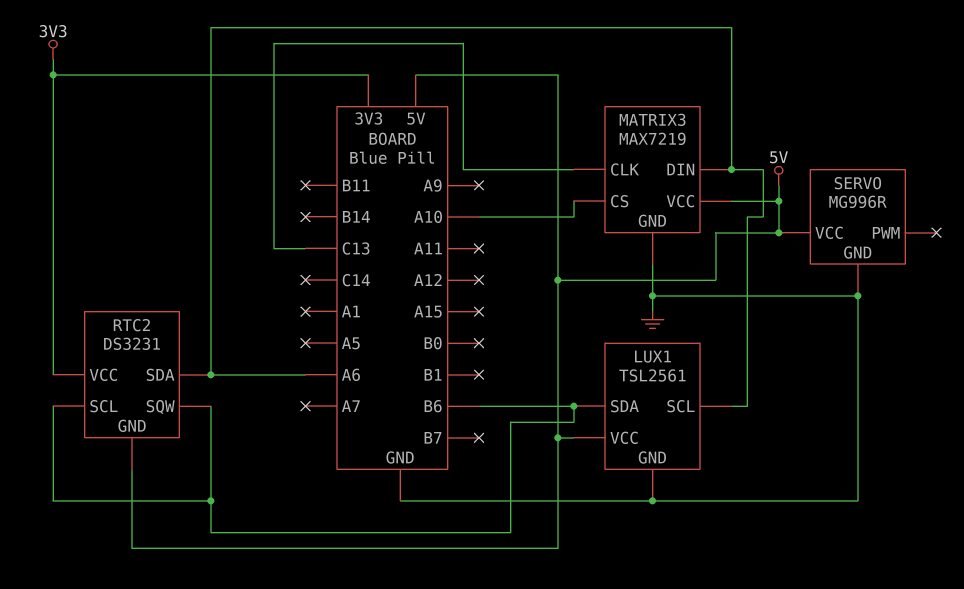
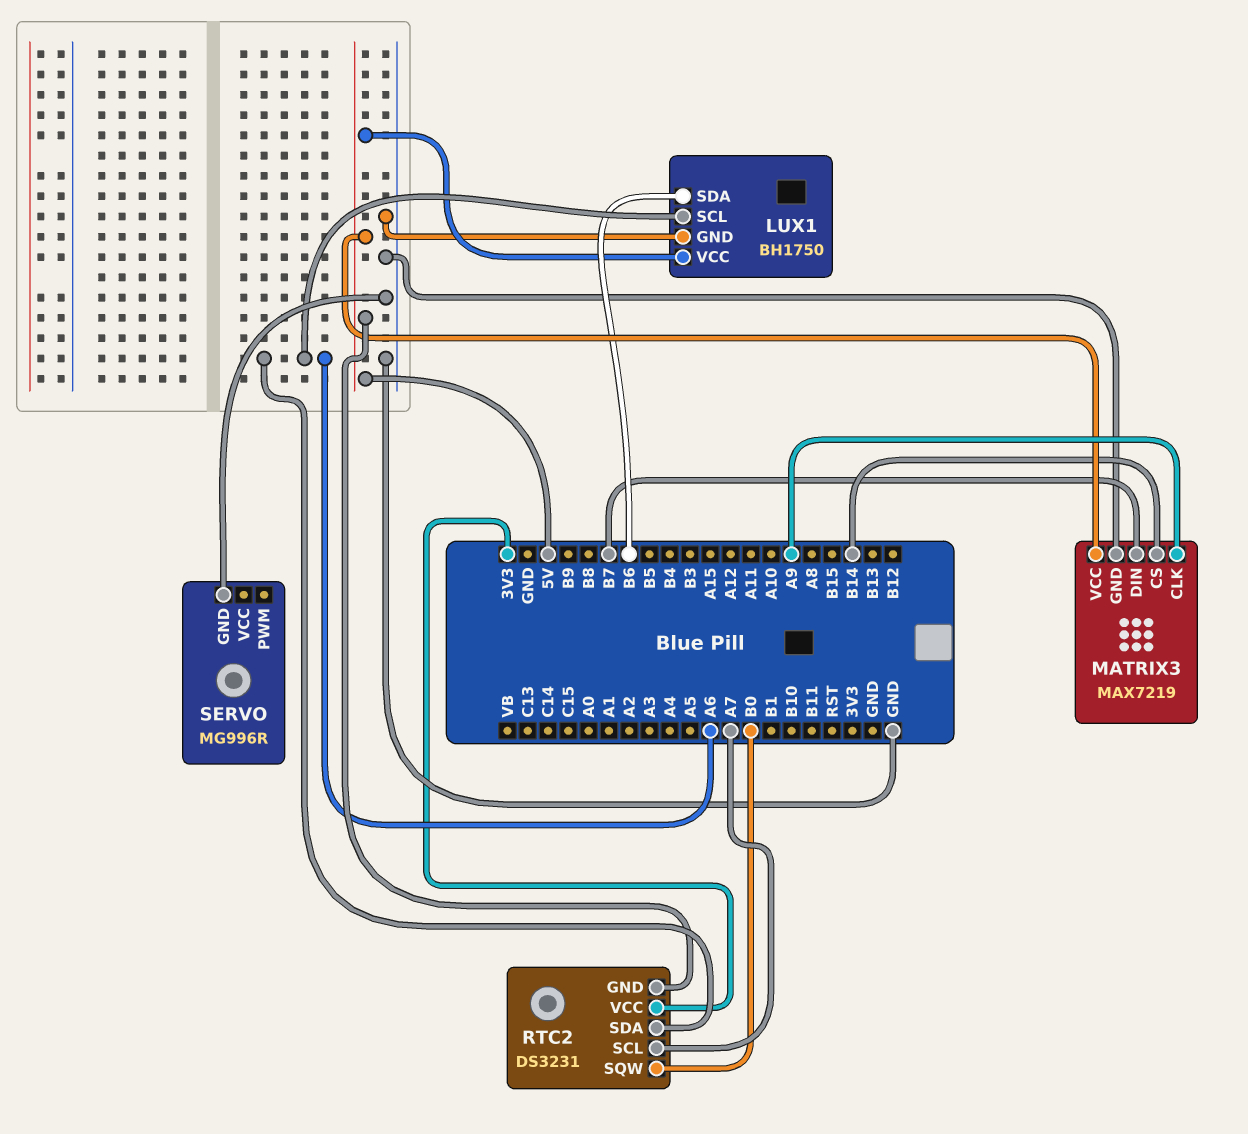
LUX1: TSL2561 -> BH1750
MATRIX3 pin CLK: C13 -> A9
MATRIX3 pin CS: A10 -> B14
MATRIX3 pin DIN: A6 -> B7
RTC2 pin SCL: B6 -> A7
RTC2 pin SQW: B6 -> B0
SERVO pin VCC: 5V -> none

